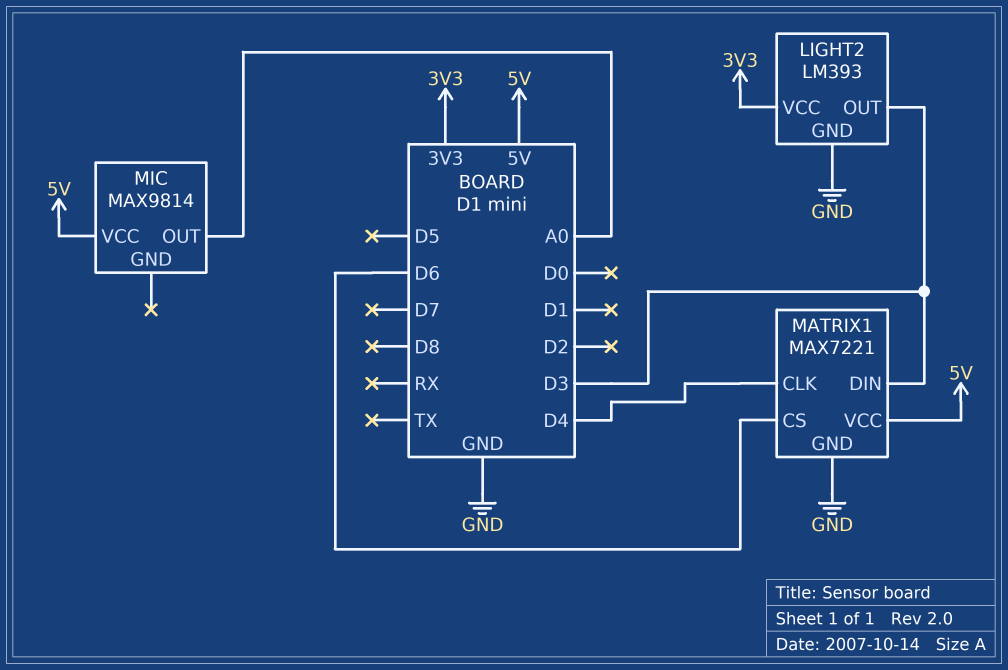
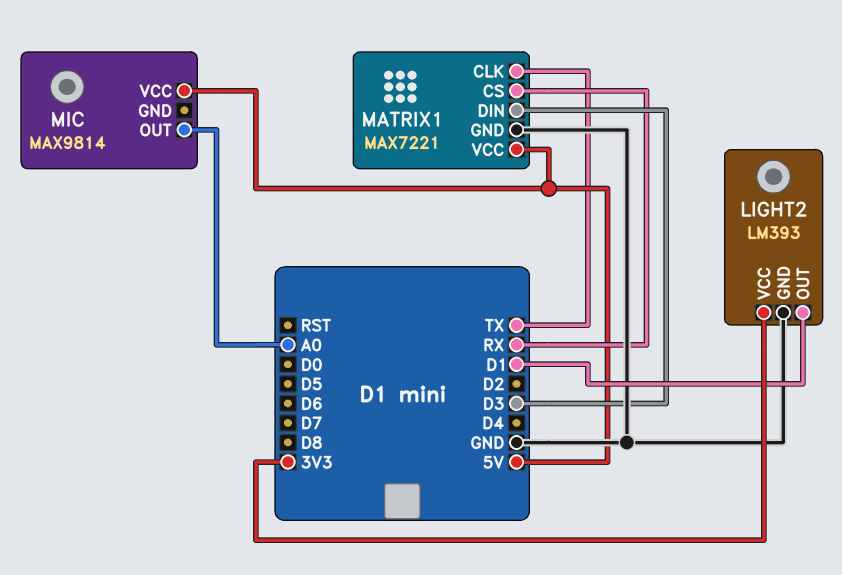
LIGHT2 pin OUT: D3 -> D1
MATRIX1 pin CLK: D4 -> TX
MATRIX1 pin CS: D6 -> RX

